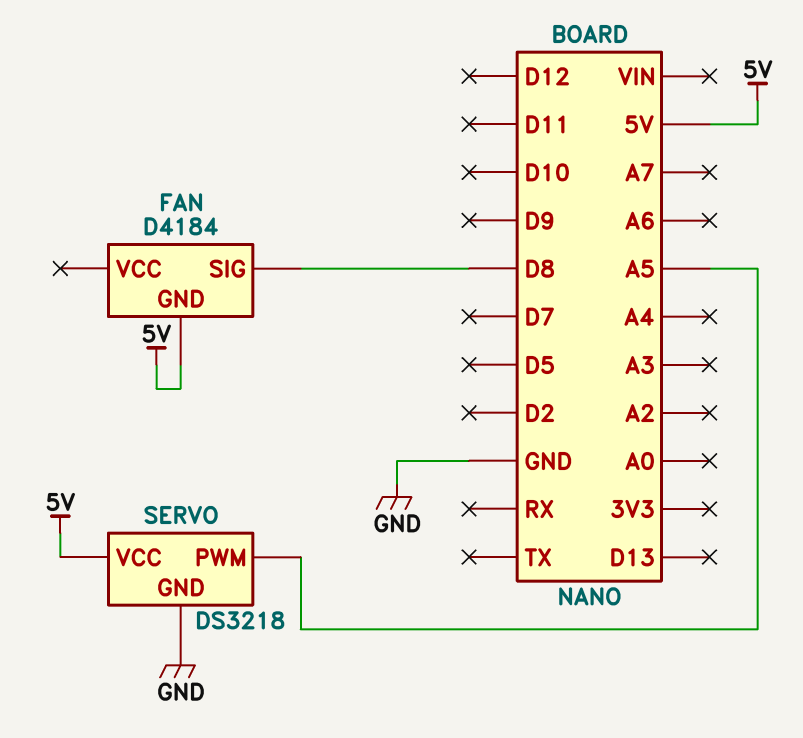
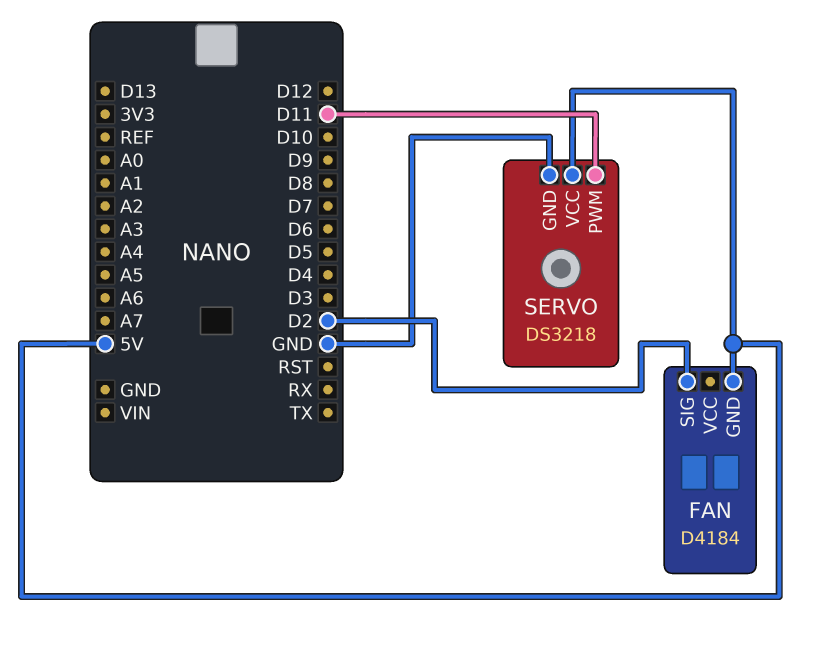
FAN pin SIG: D8 -> D2
SERVO pin PWM: A5 -> D11

